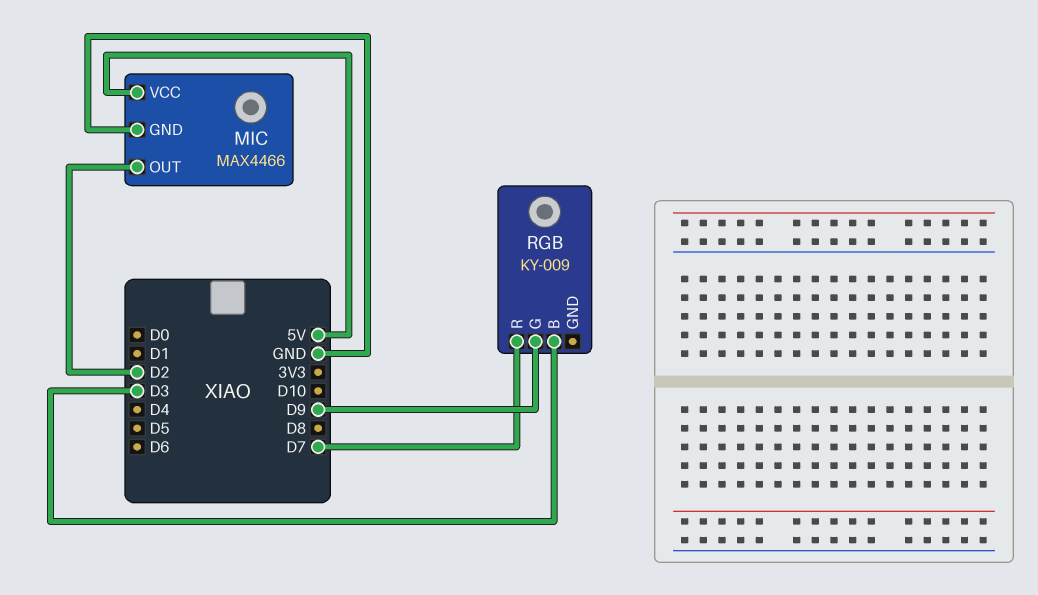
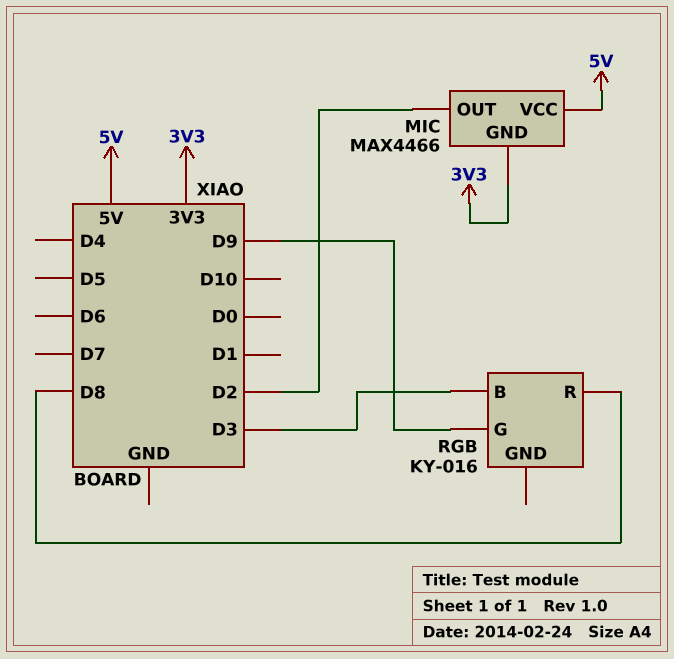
MIC pin GND: GND -> 3V3
RGB: KY-009 -> KY-016
RGB pin R: D7 -> D8

